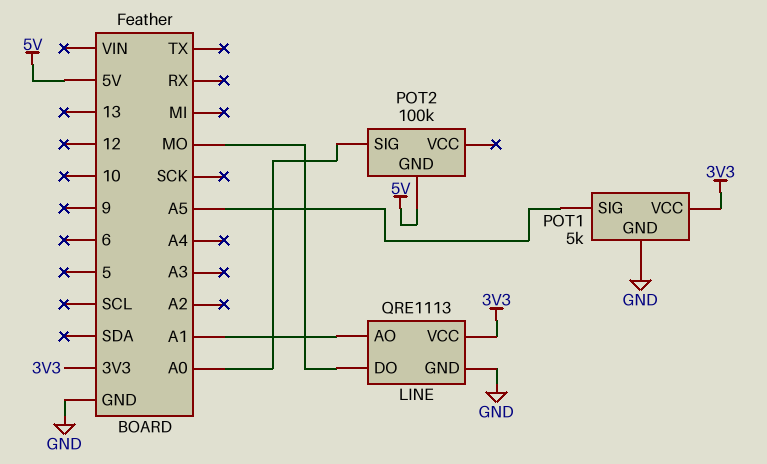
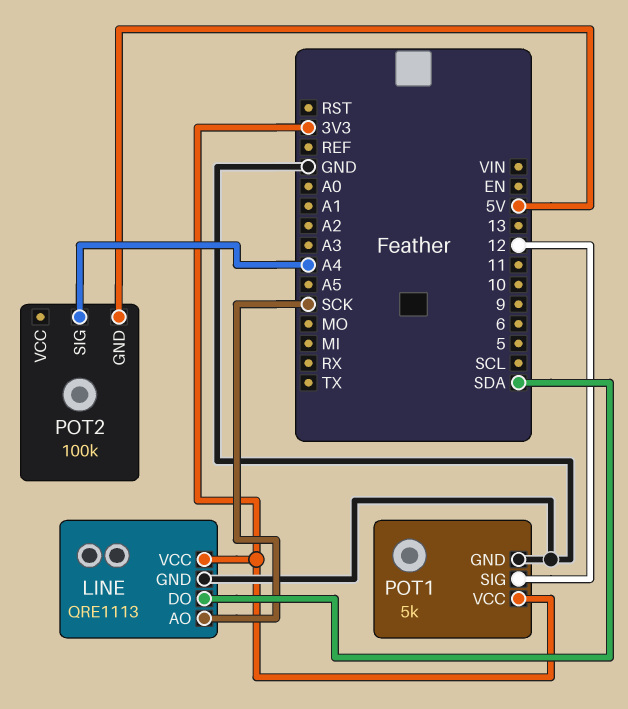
LINE pin AO: A1 -> SCK
LINE pin DO: MO -> SDA
POT1 pin SIG: A5 -> 12
POT2 pin SIG: A0 -> A4

